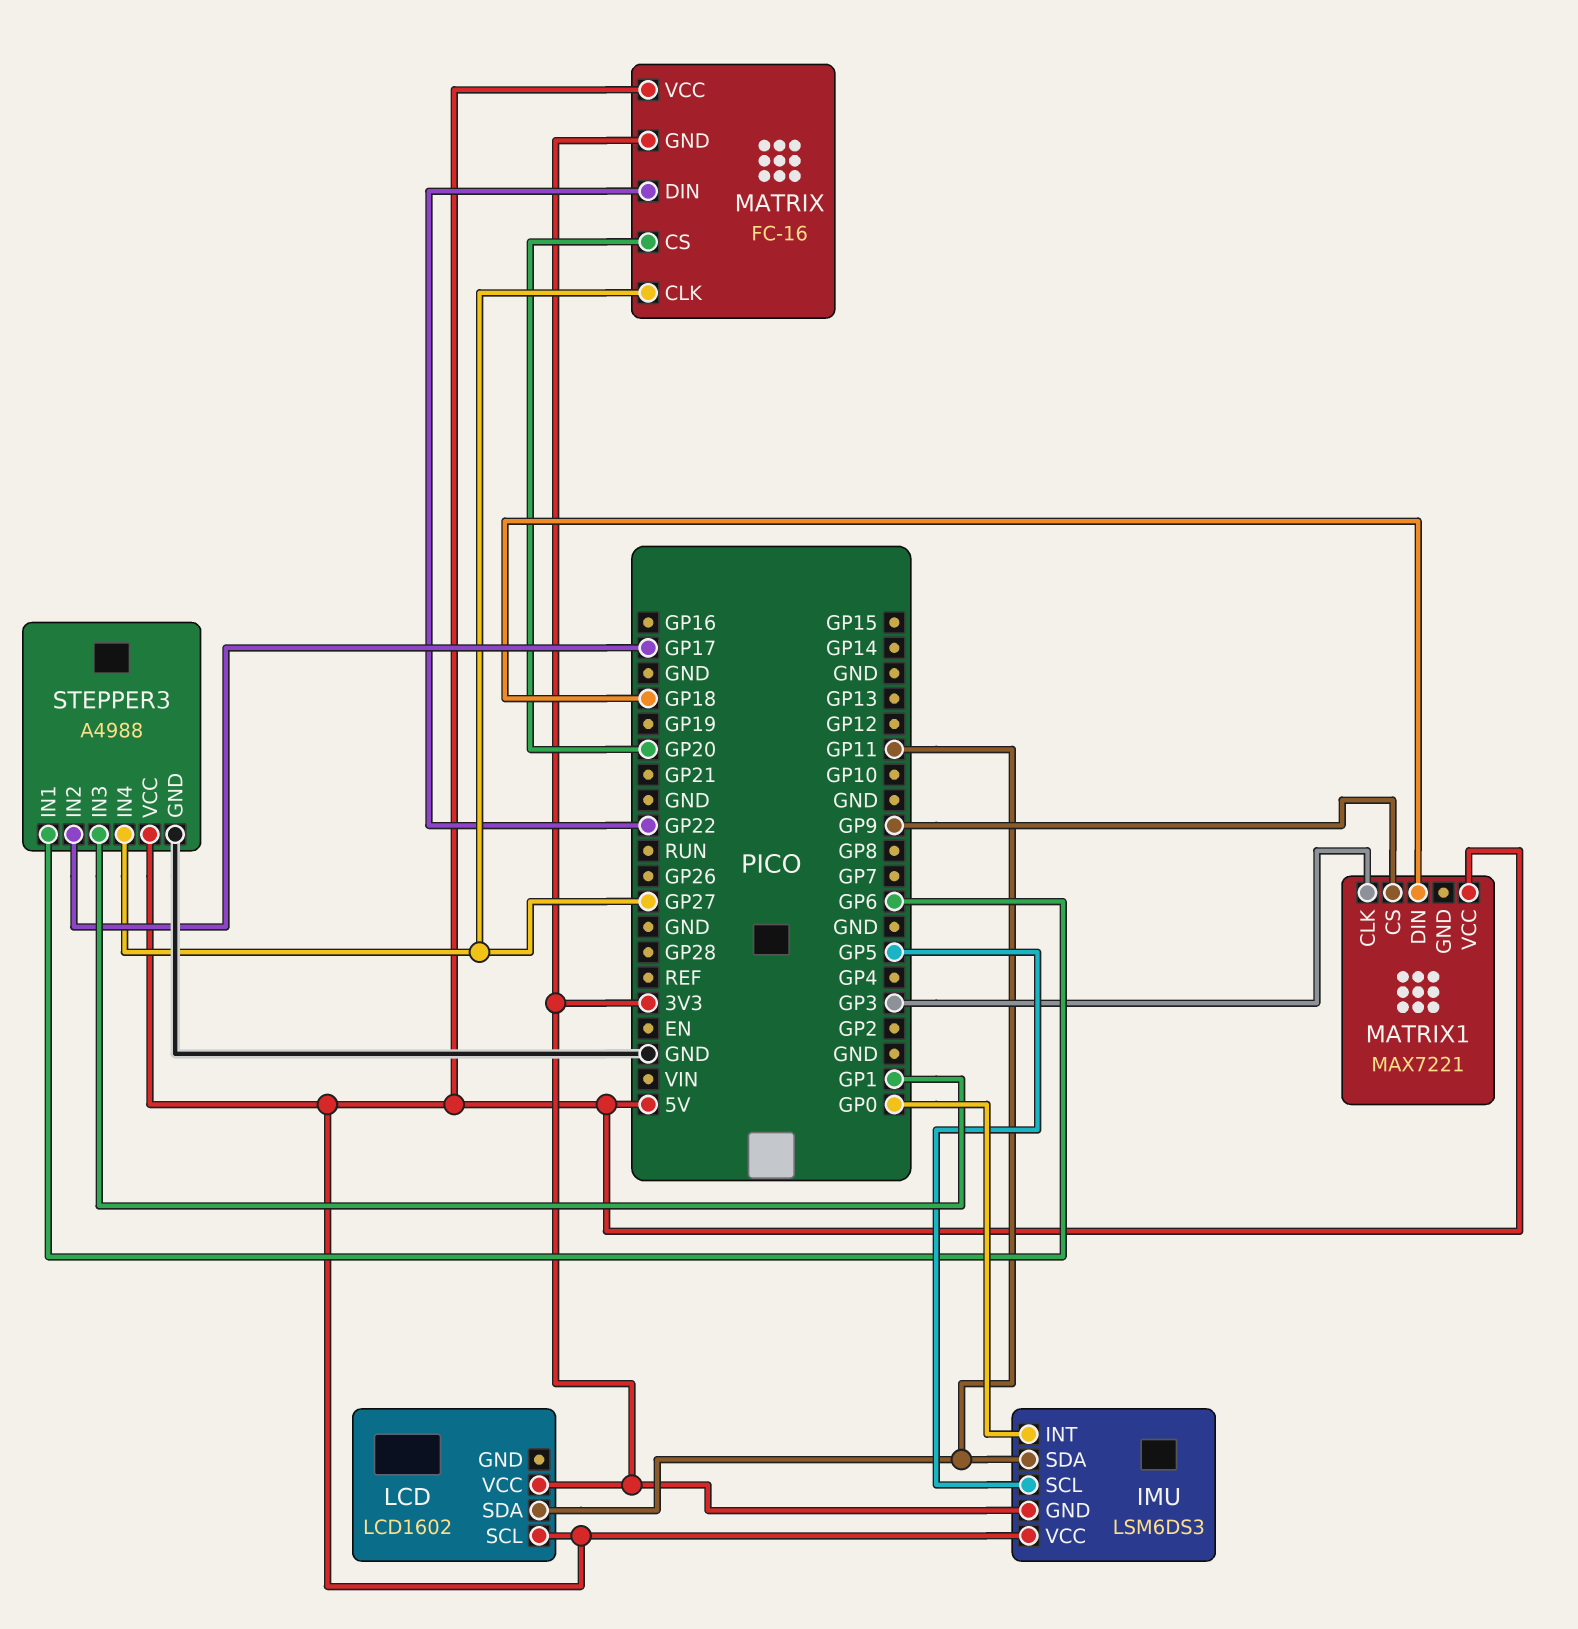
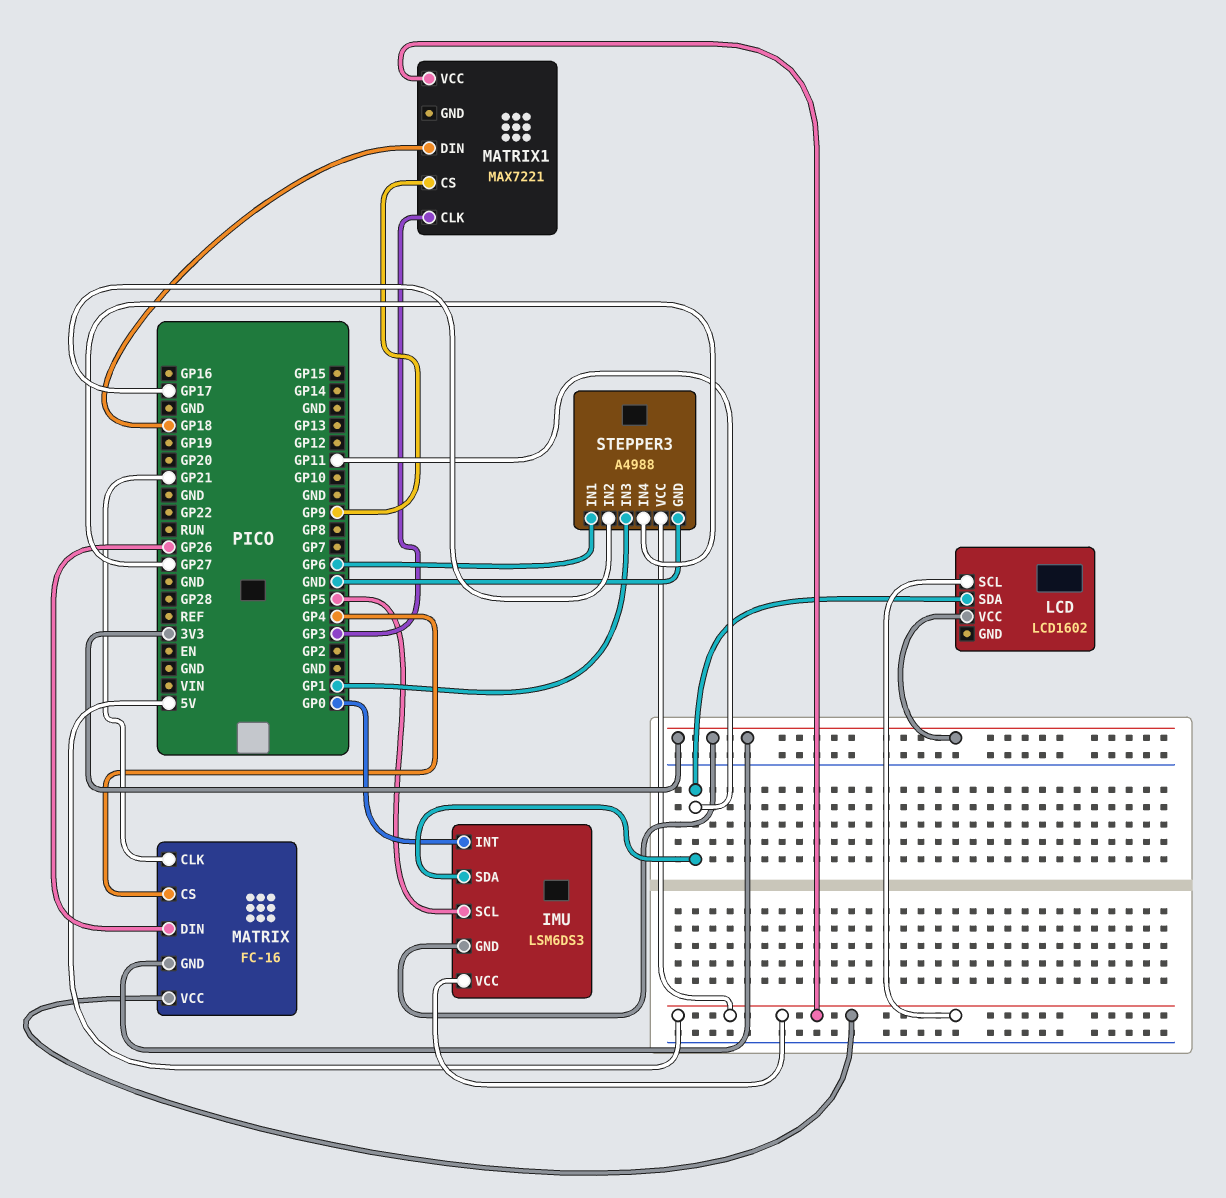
MATRIX pin CLK: GP27 -> GP21
MATRIX pin CS: GP20 -> GP4
MATRIX pin DIN: GP22 -> GP26

